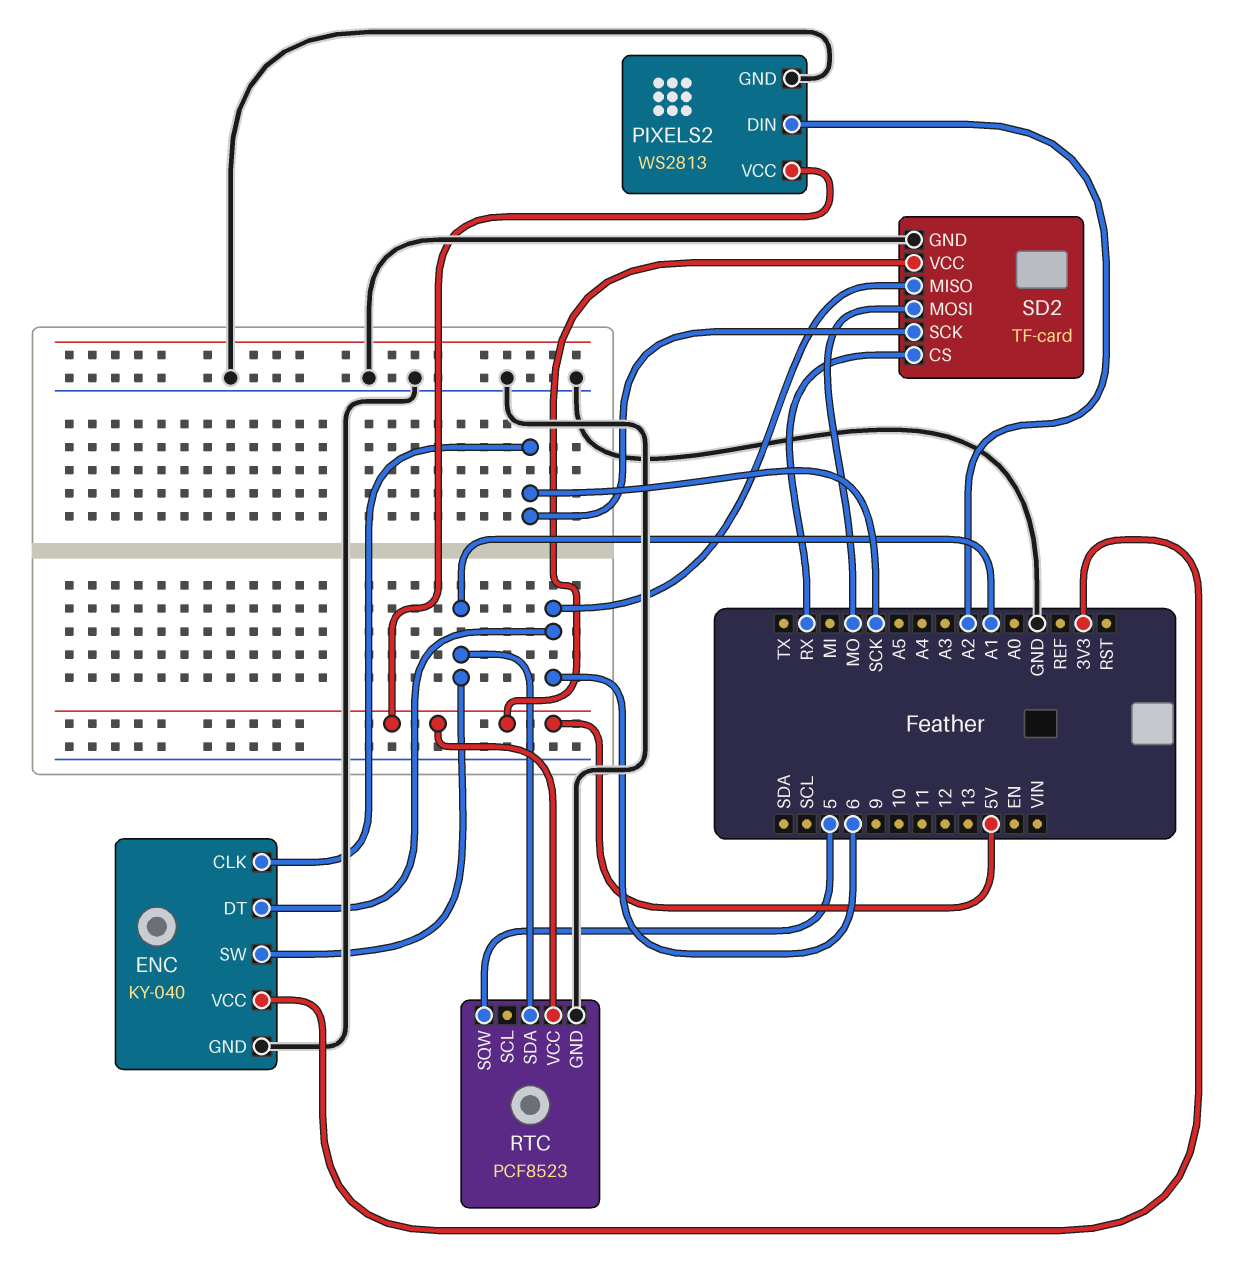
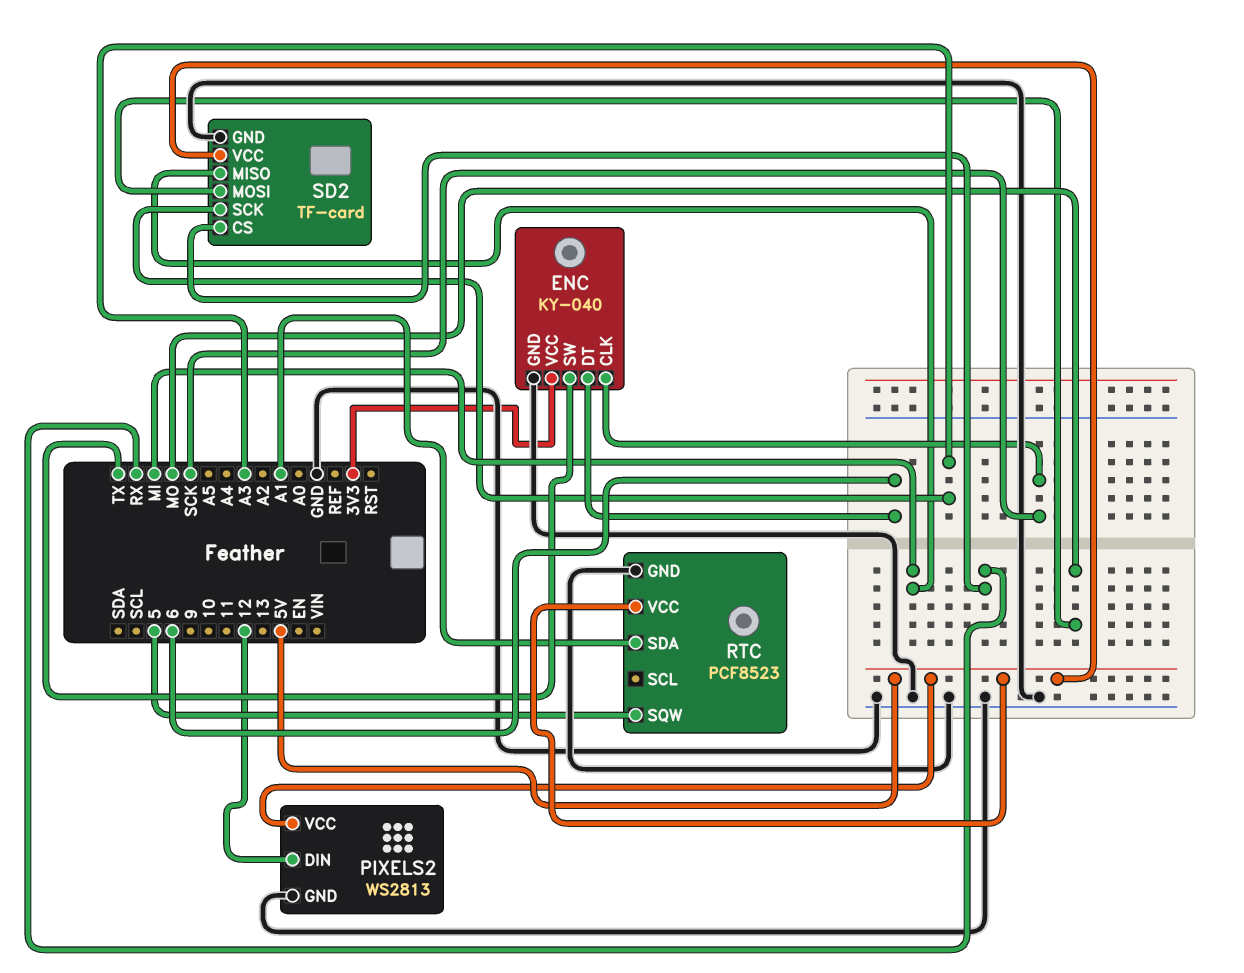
ENC pin SW: A1 -> TX
PIXELS2 pin DIN: A2 -> 12
SD2 pin MISO: 6 -> MI
SD2 pin SCK: SCK -> A3

